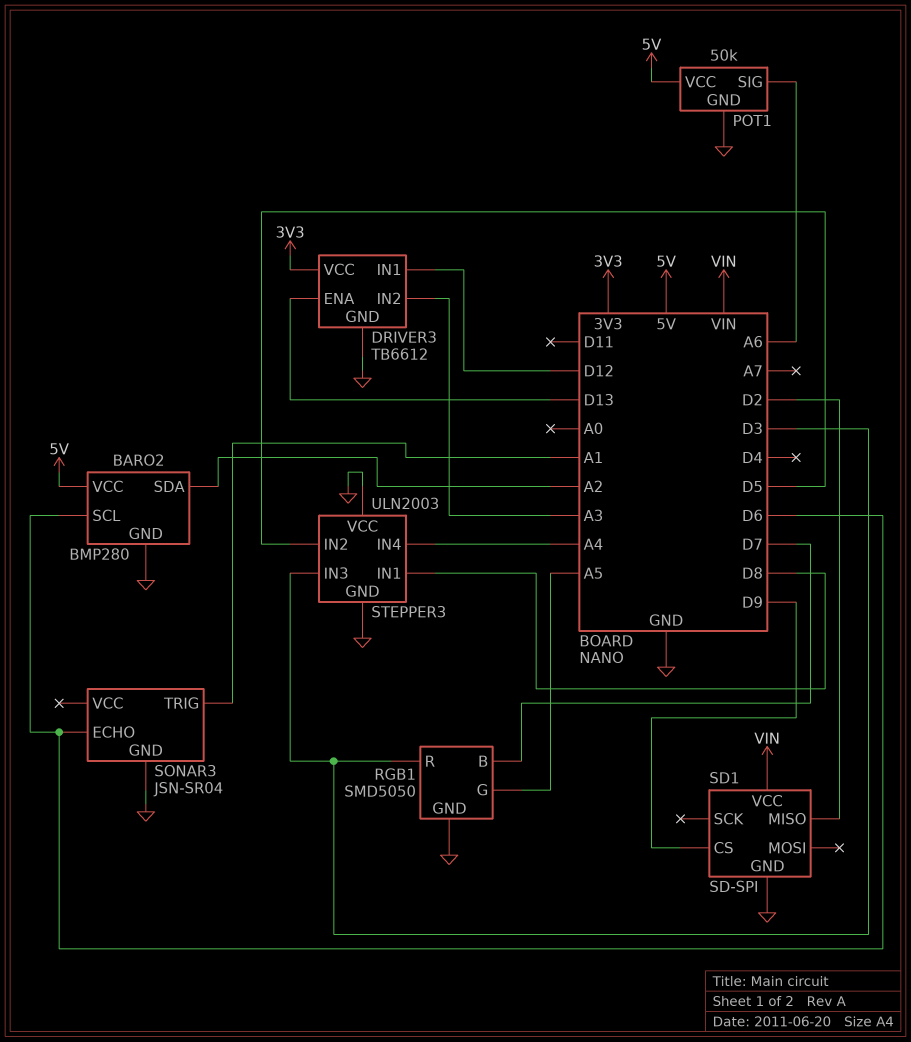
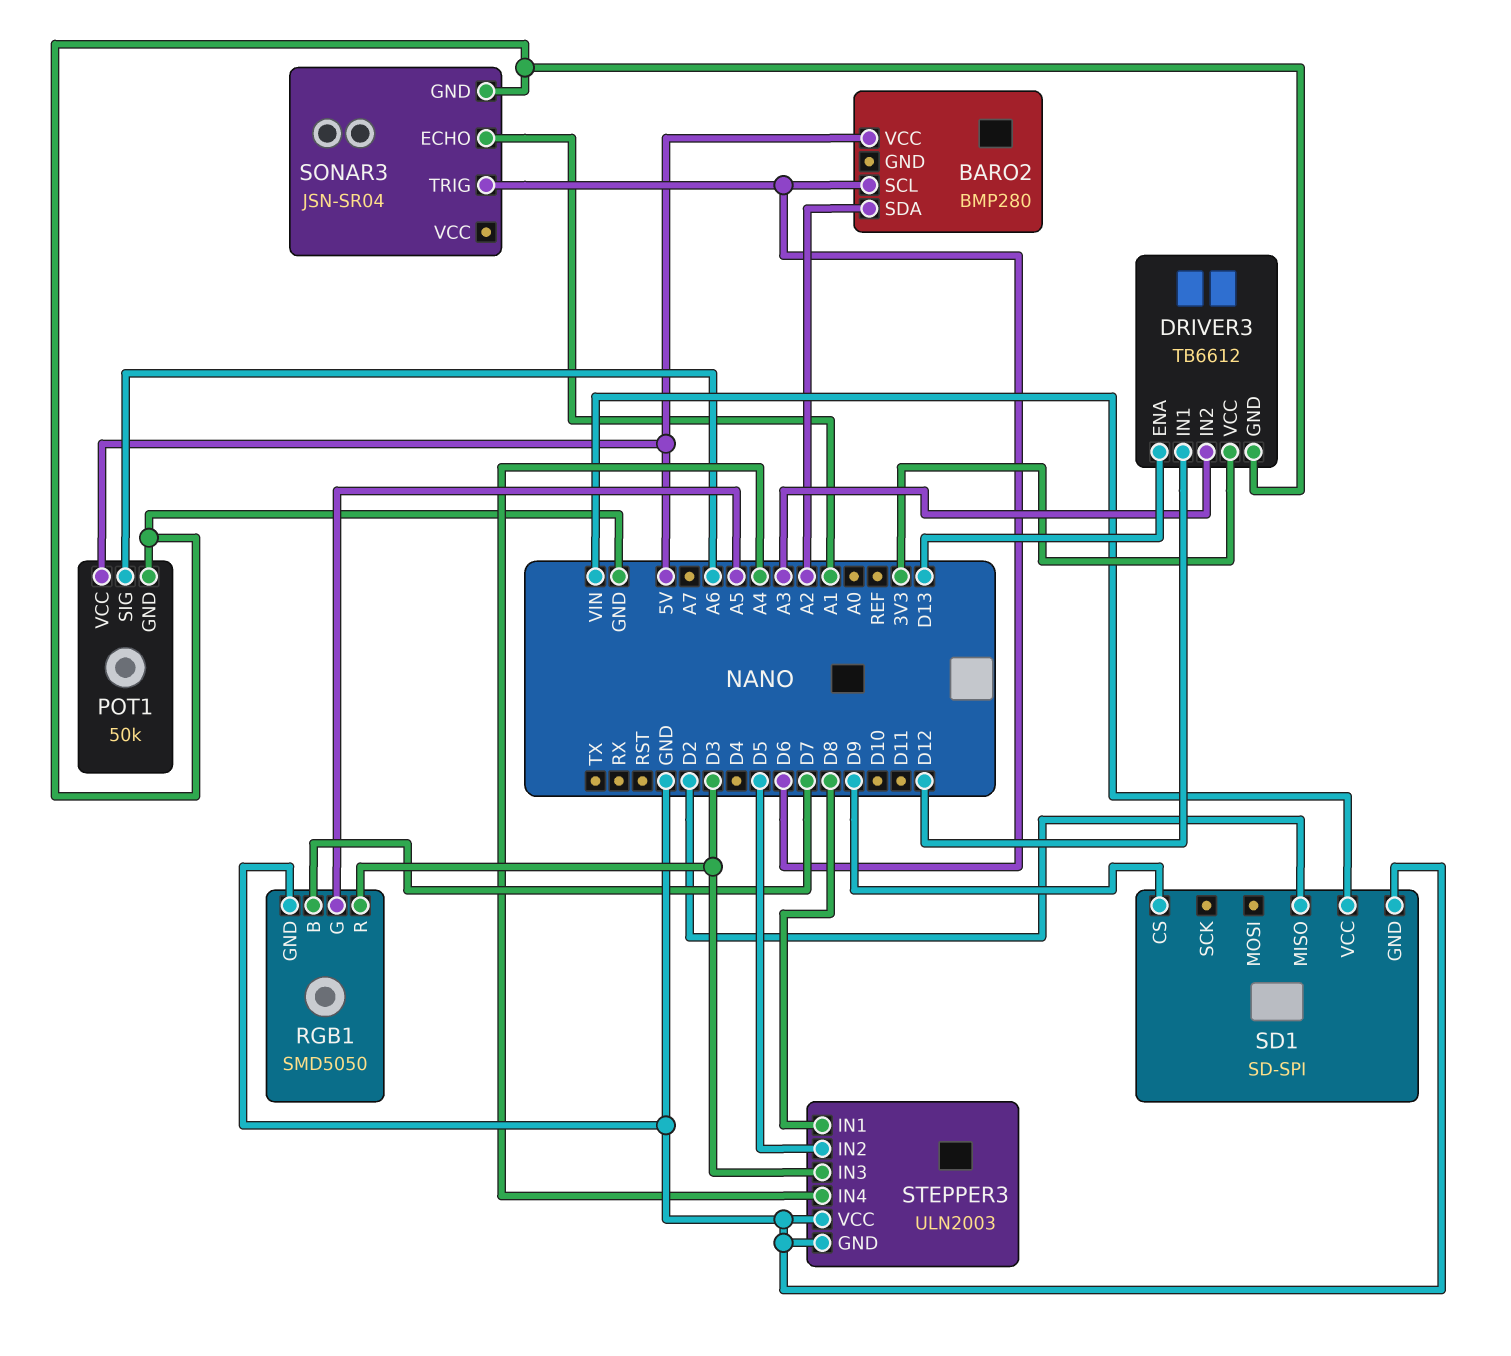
BARO2 pin GND: GND -> none
SONAR3 pin ECHO: D6 -> A1
SONAR3 pin TRIG: A1 -> D6

